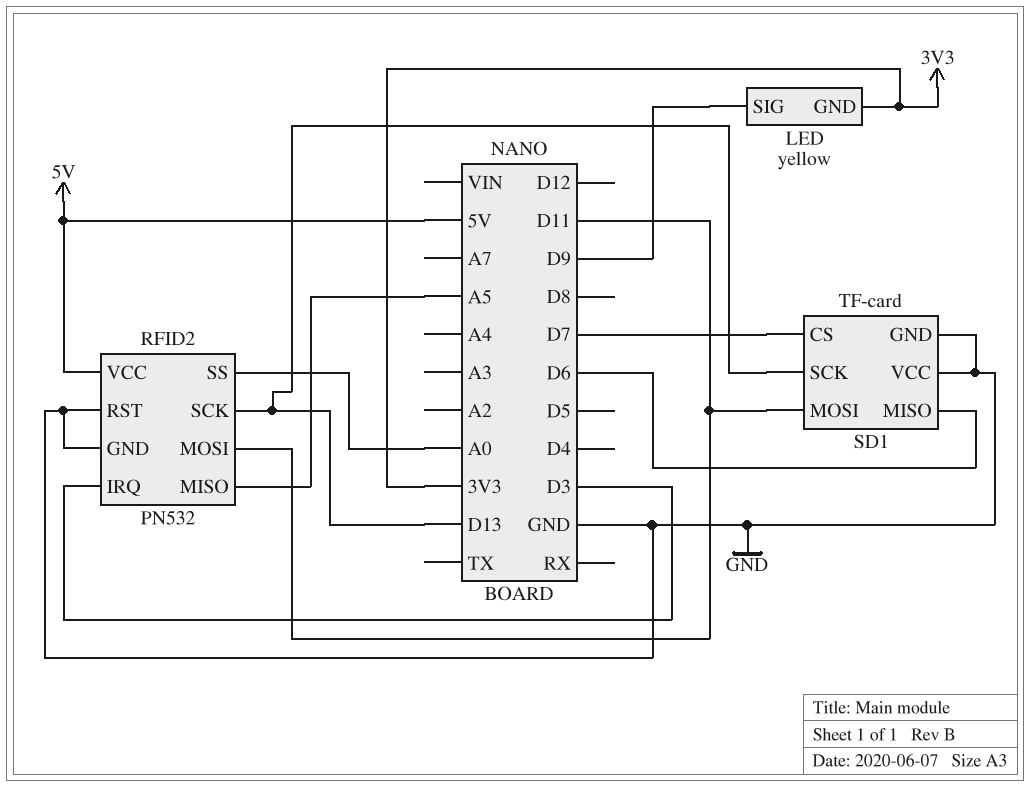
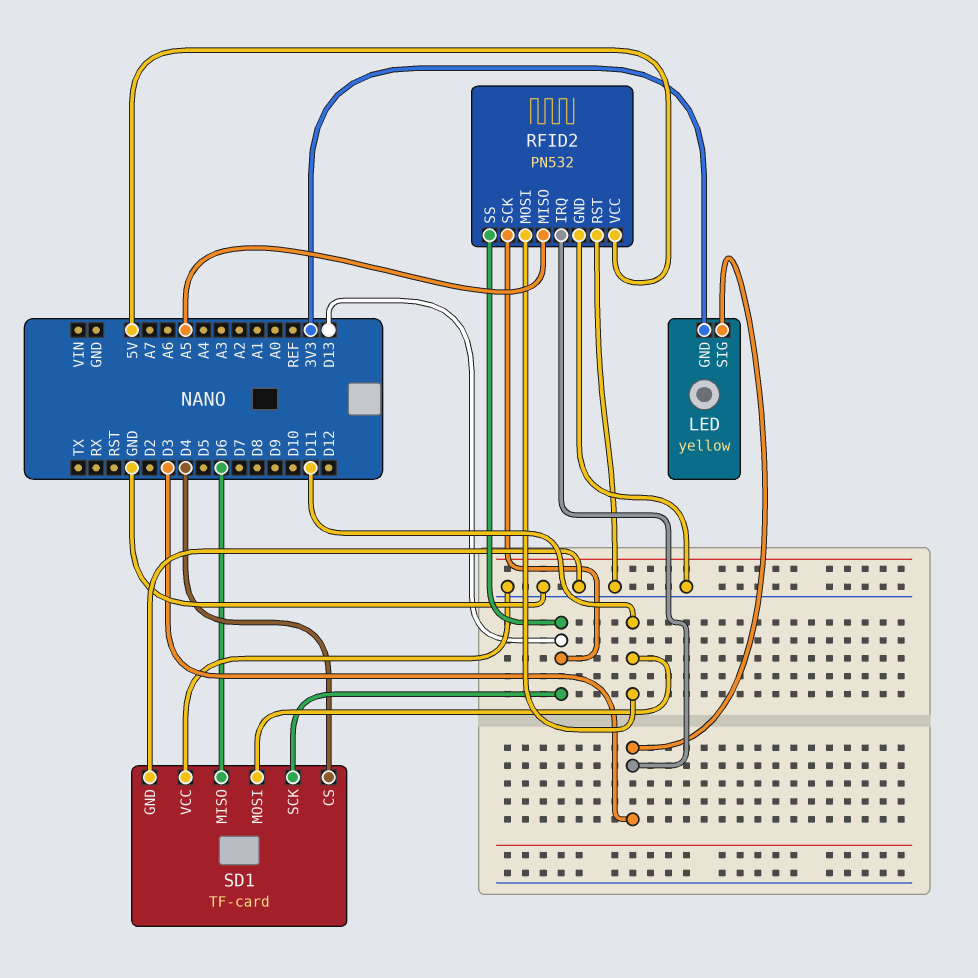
LED pin SIG: D9 -> D3
RFID2 pin SS: A0 -> D13
SD1 pin CS: D7 -> D4

